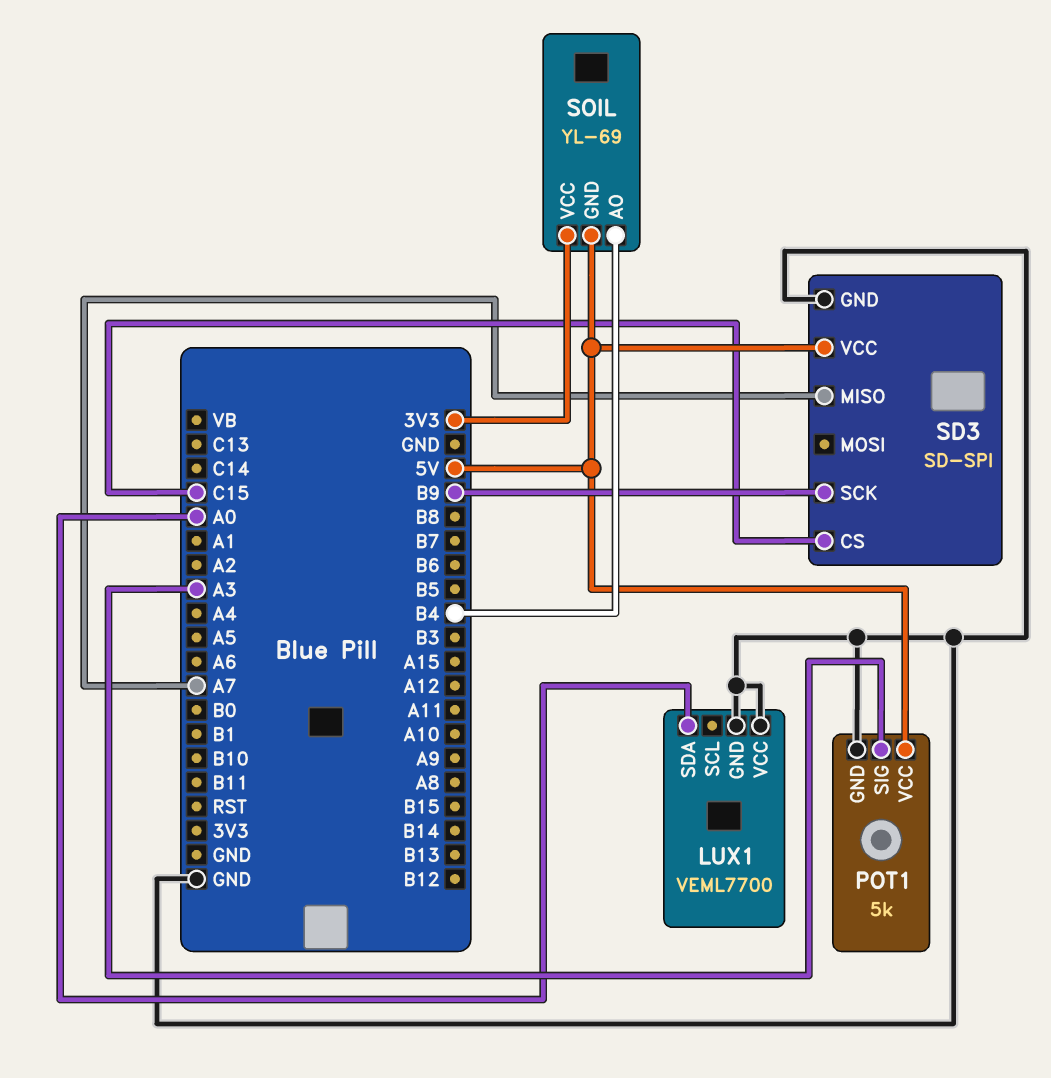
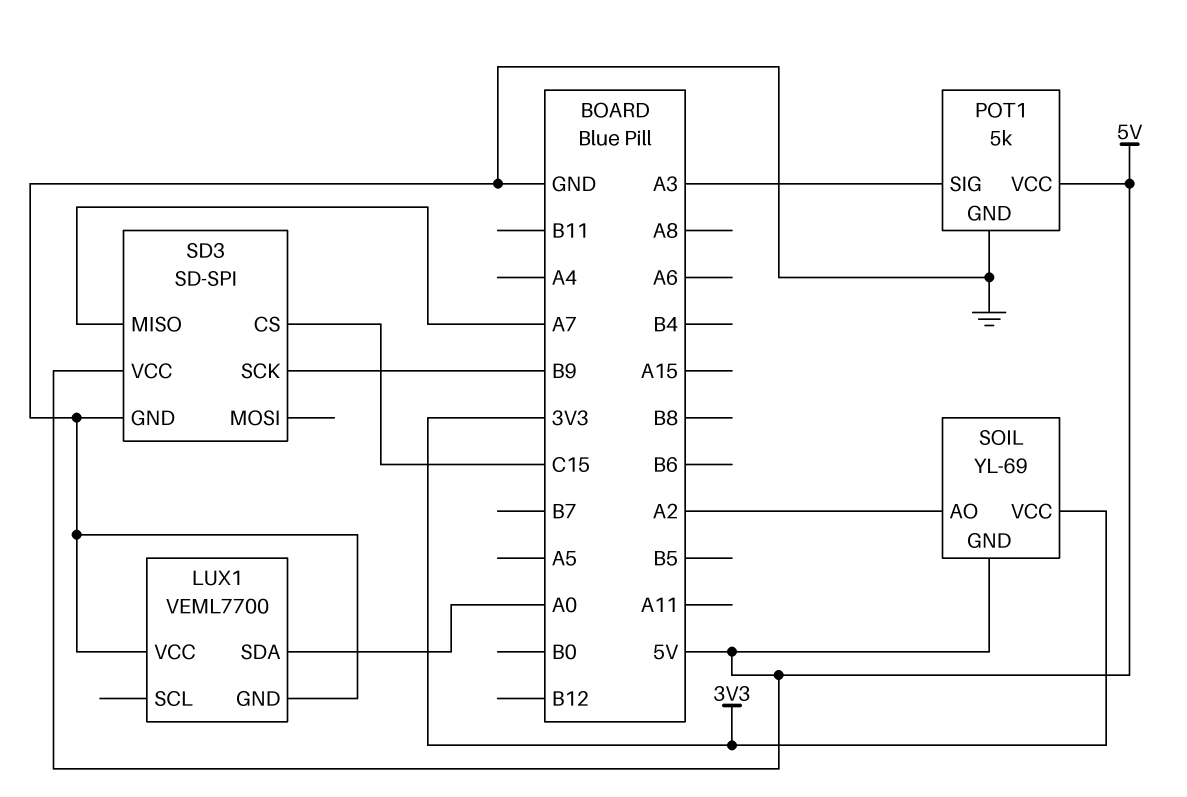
SOIL pin AO: B4 -> A2

